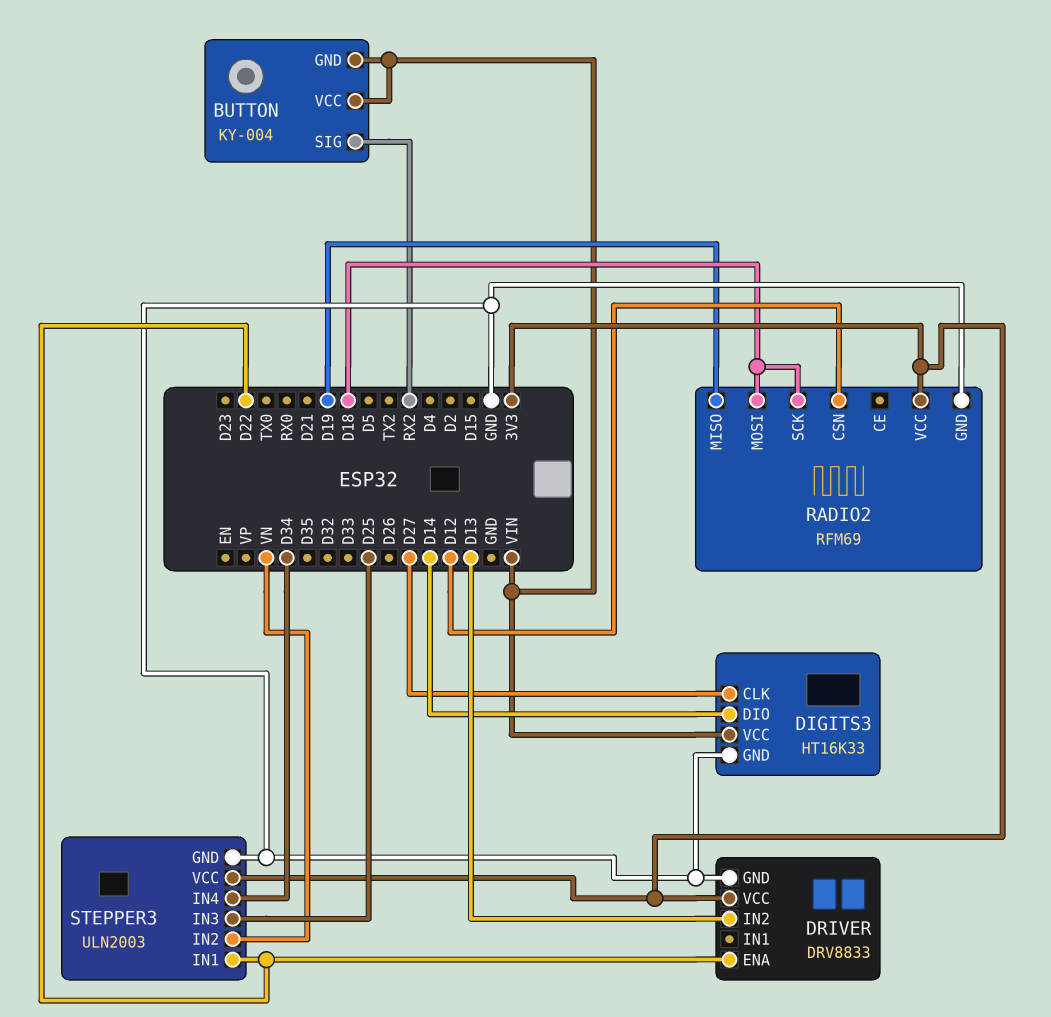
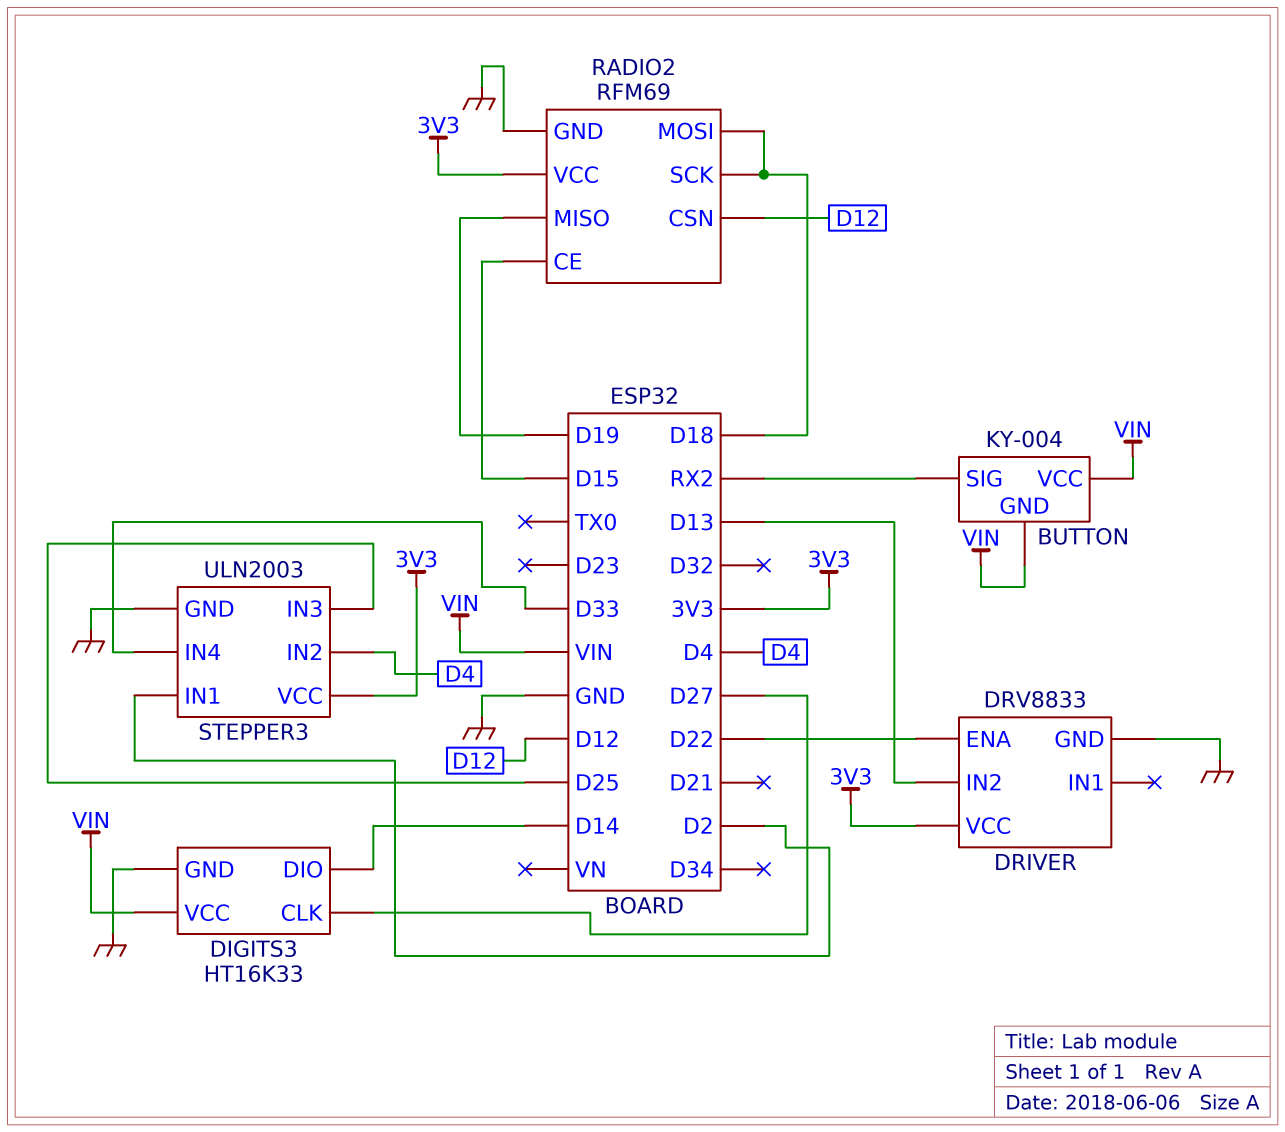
RADIO2 pin CE: none -> D15
STEPPER3 pin IN1: D22 -> D2
STEPPER3 pin IN2: VN -> D4
STEPPER3 pin IN4: D34 -> D33

